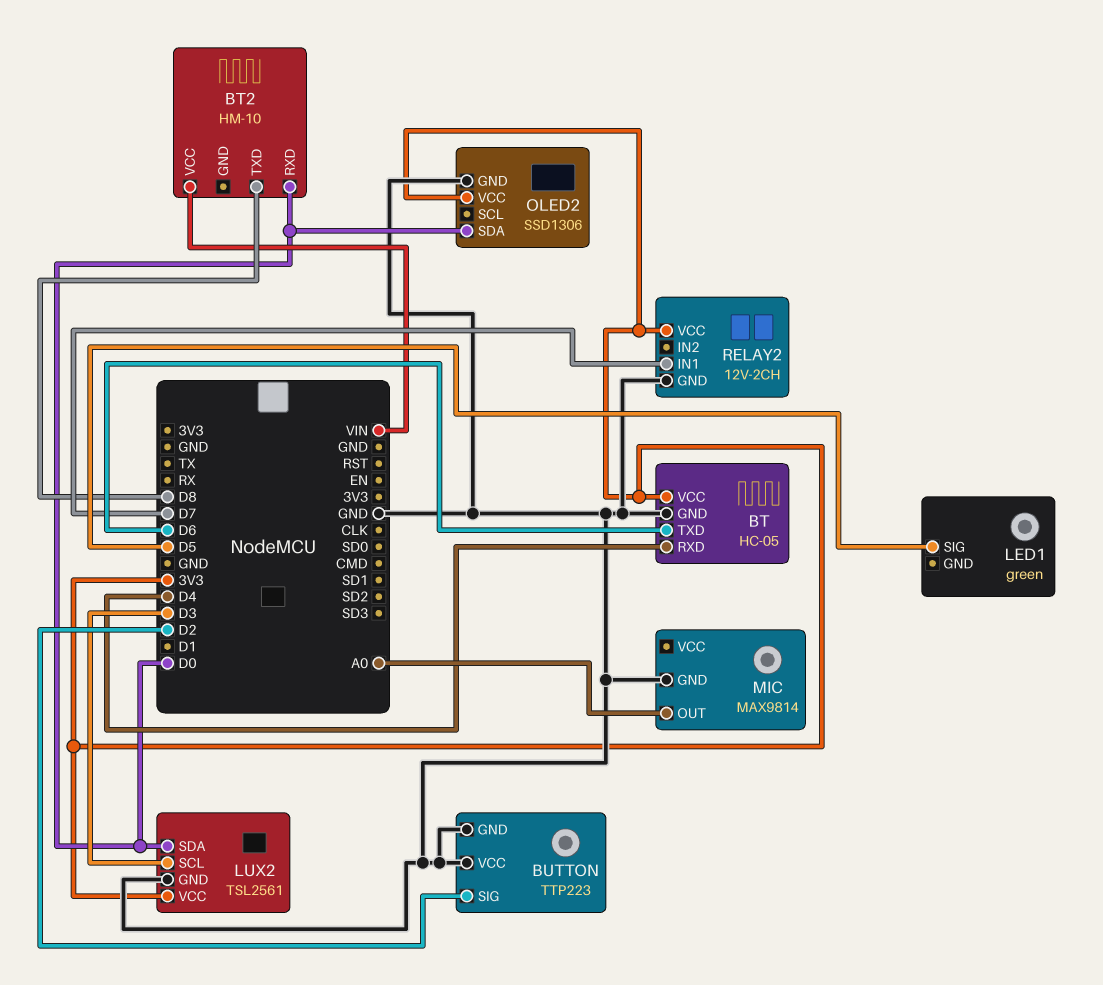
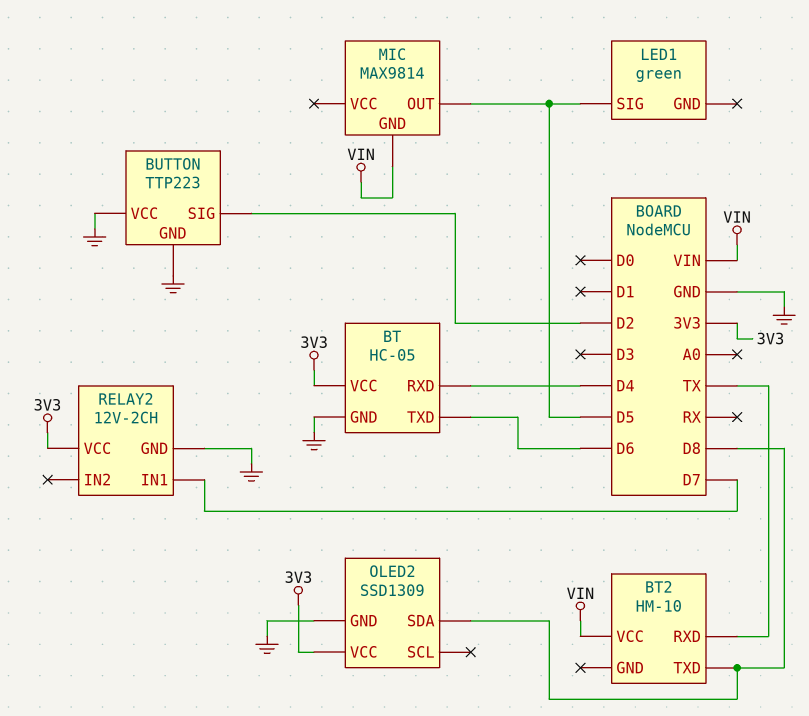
BT2 pin RXD: D0 -> TX
LUX2: TSL2561 -> none
LUX2 pin GND: GND -> none
LUX2 pin SCL: D3 -> none
LUX2 pin SDA: D0 -> none
LUX2 pin VCC: 3V3 -> none
MIC pin GND: GND -> VIN
MIC pin OUT: A0 -> D5
OLED2: SSD1306 -> SSD1309
OLED2 pin SDA: D0 -> D8

